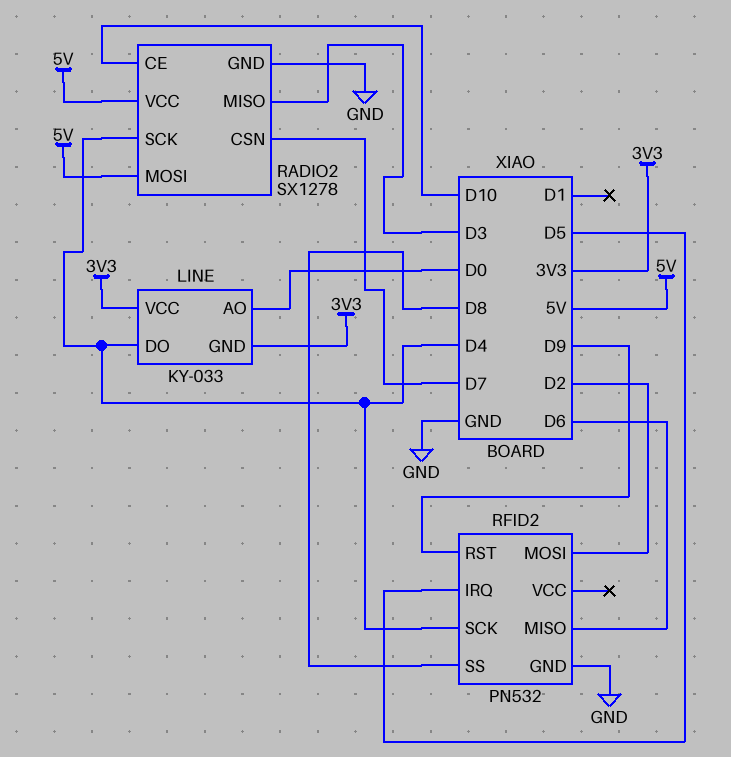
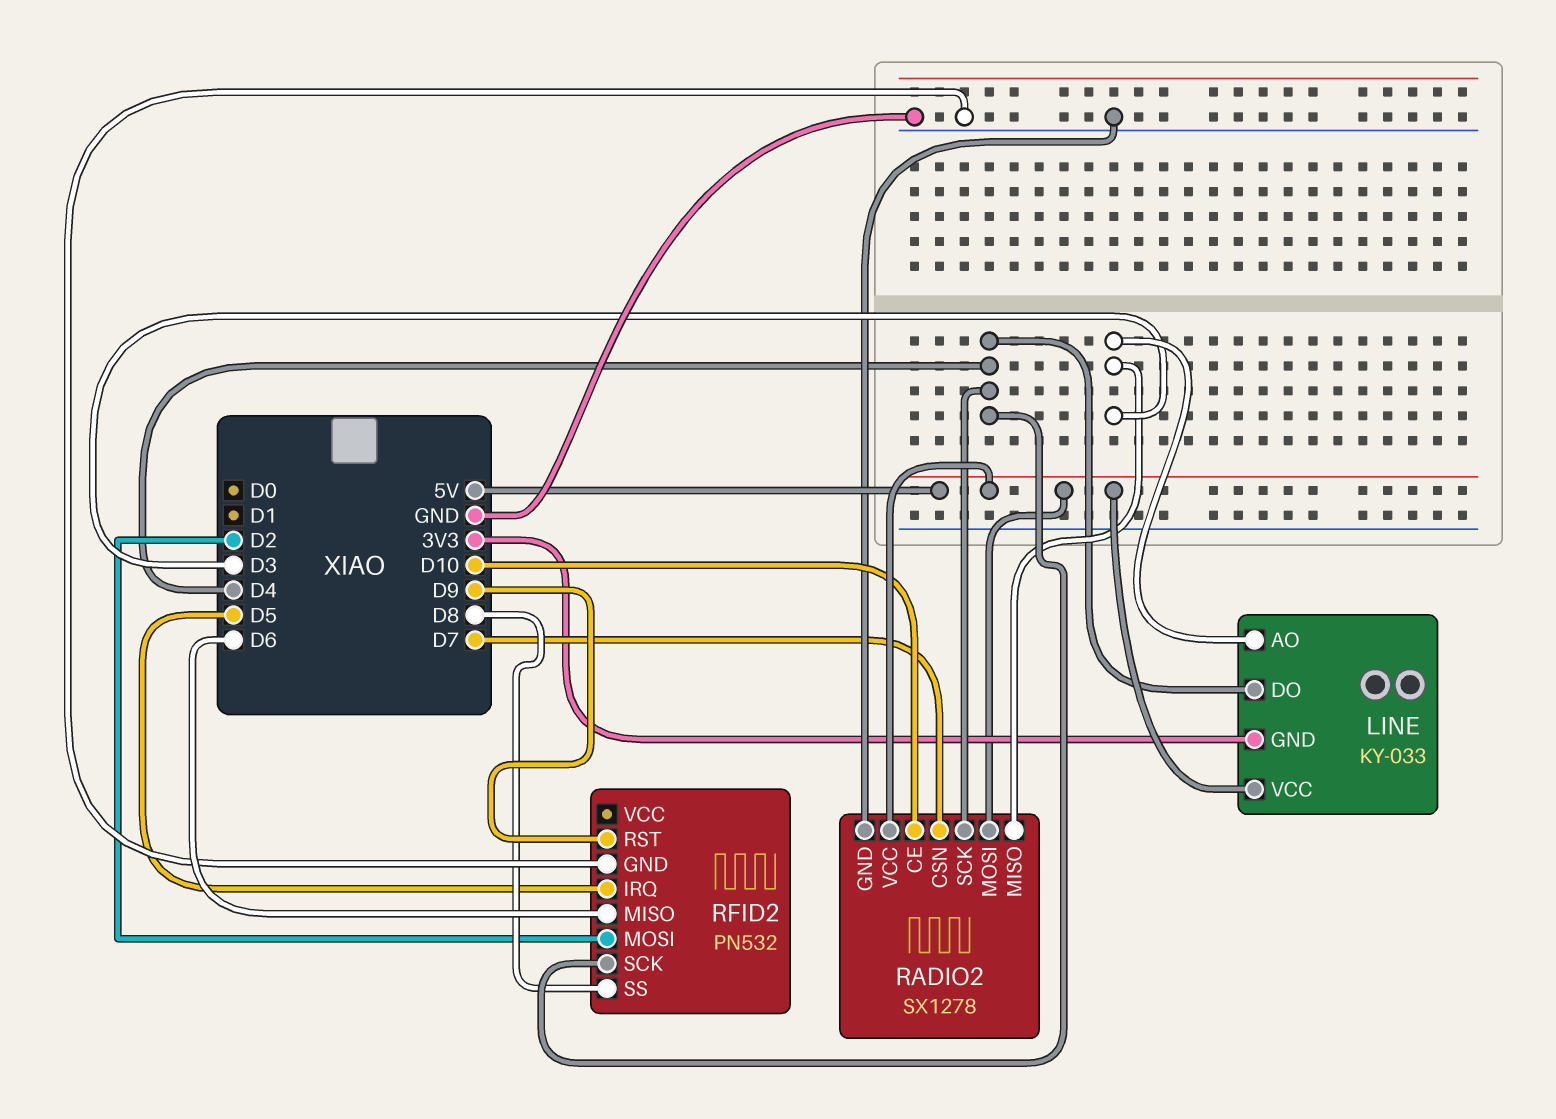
LINE pin AO: D0 -> D3
LINE pin VCC: 3V3 -> 5V

